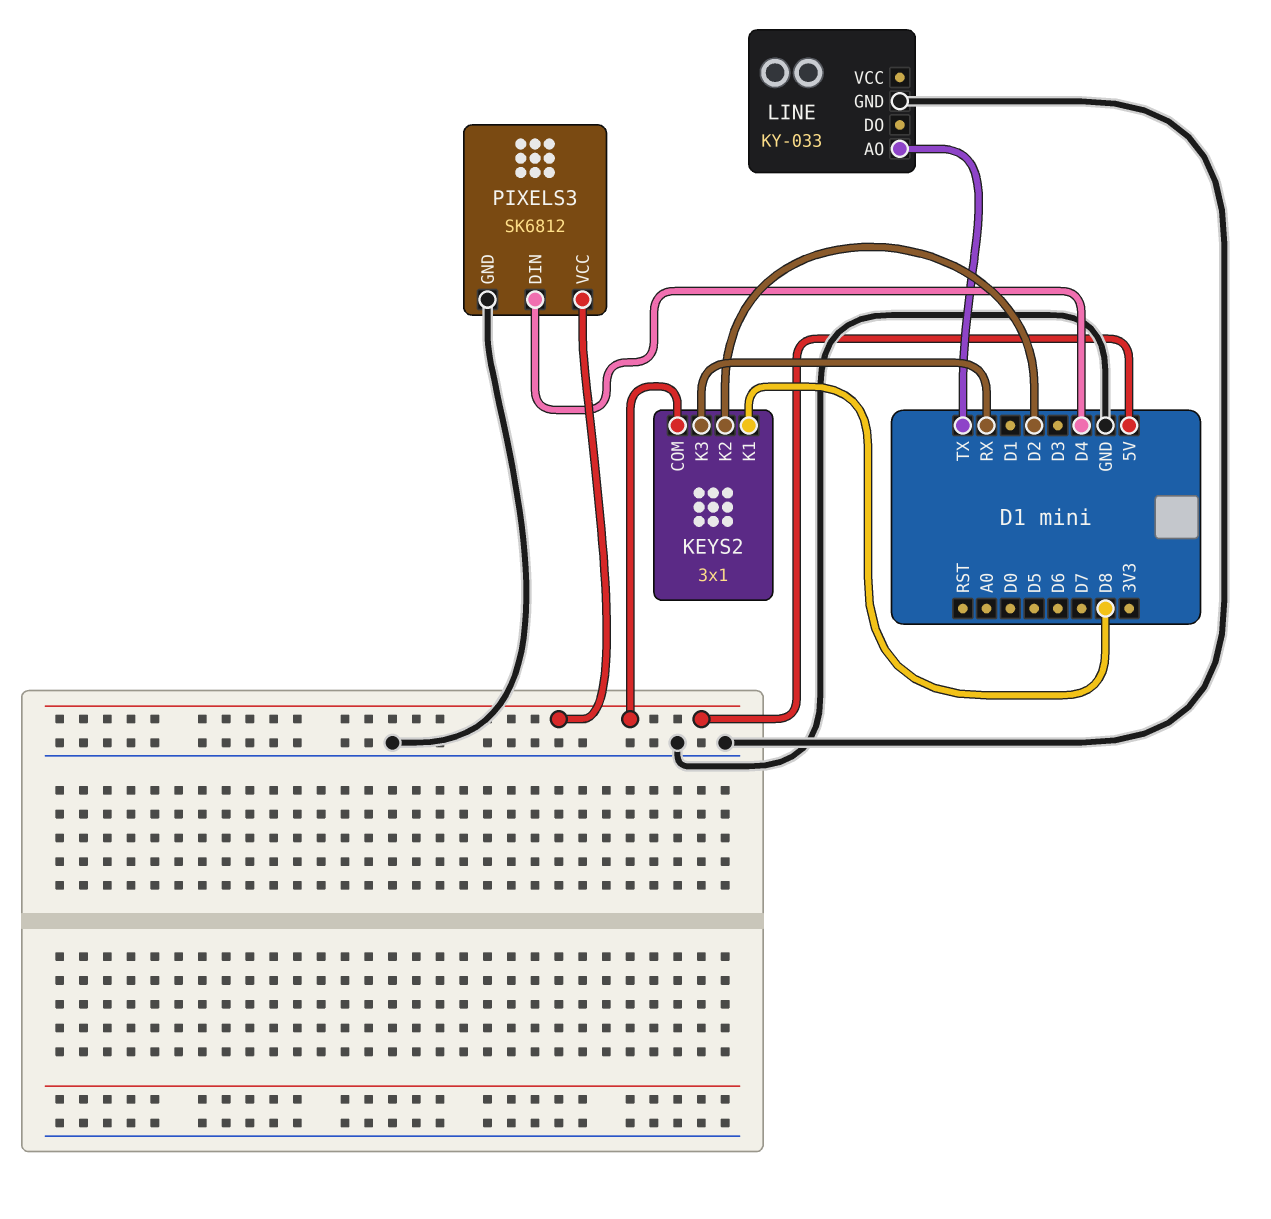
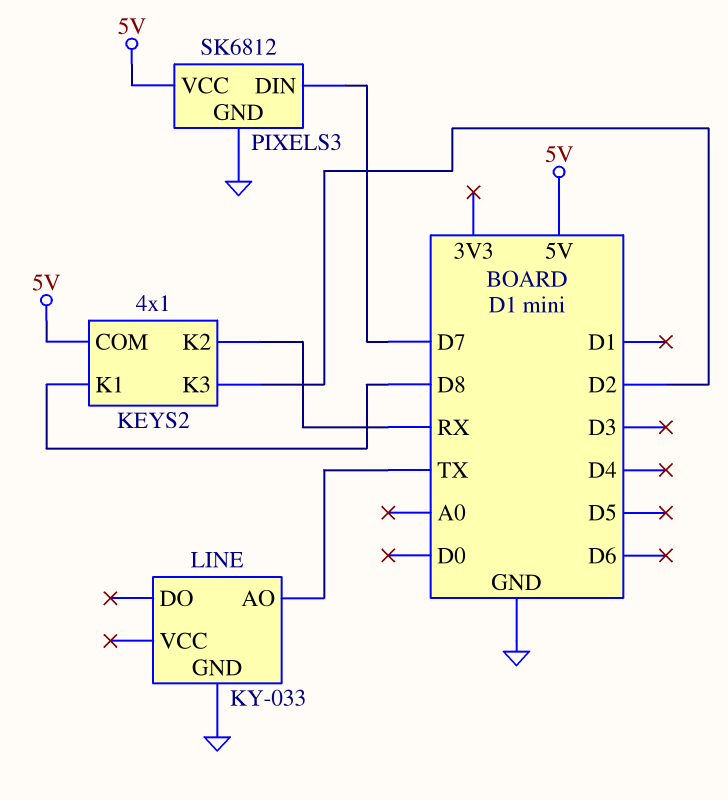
KEYS2: 3x1 -> 4x1
KEYS2 pin K2: D2 -> RX
KEYS2 pin K3: RX -> D2
PIXELS3 pin DIN: D4 -> D7

